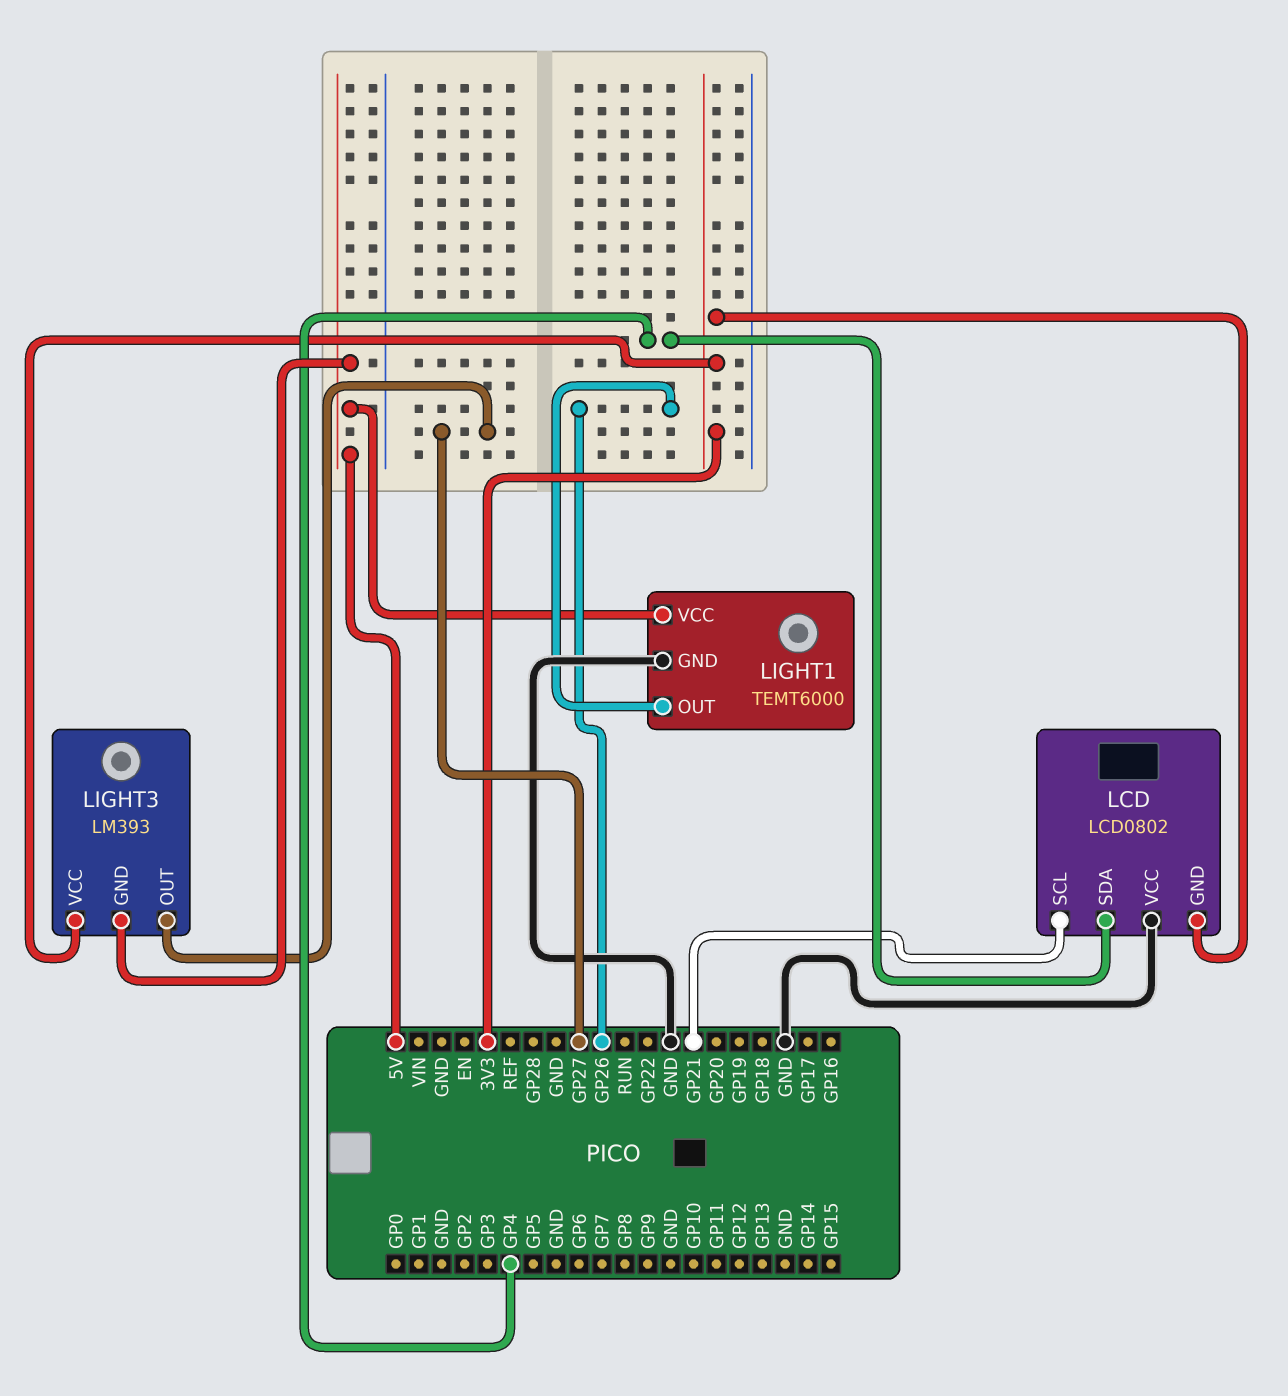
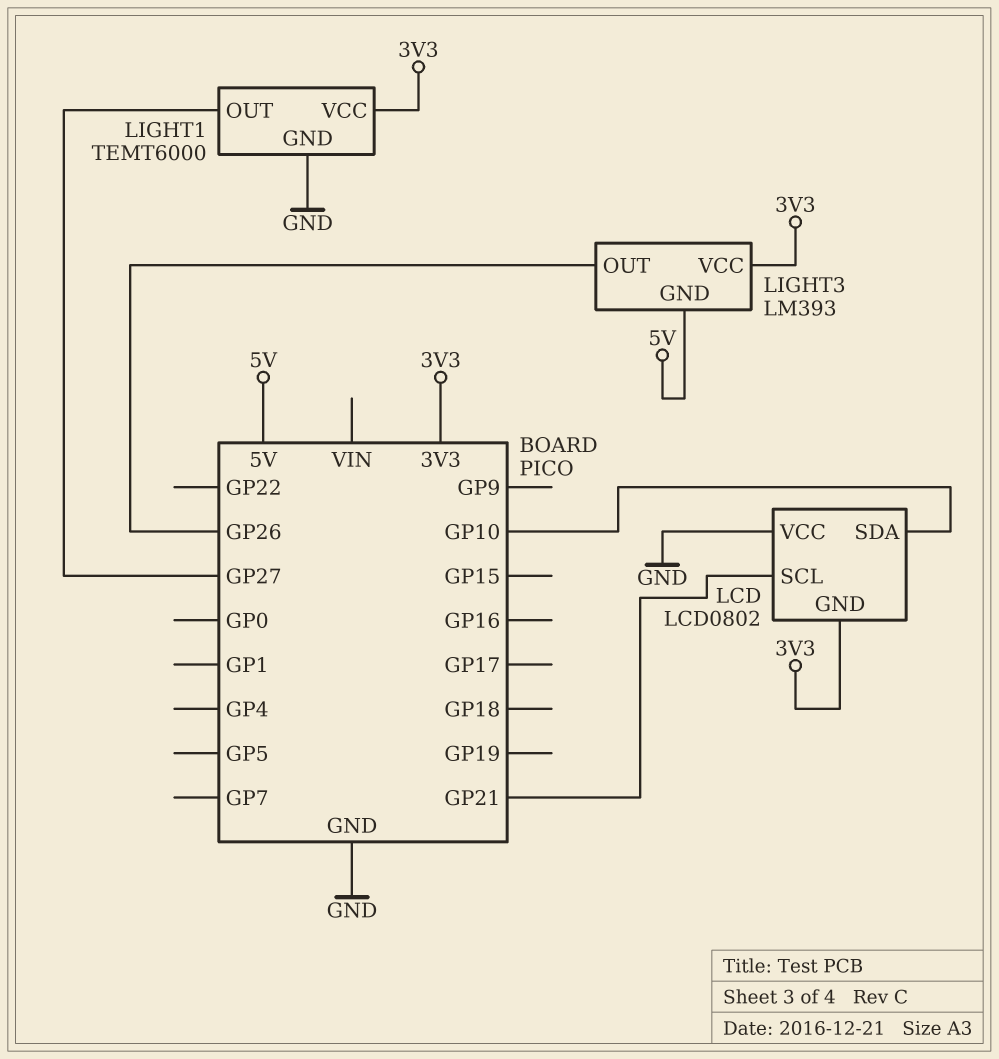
LCD pin SDA: GP4 -> GP10
LIGHT1 pin OUT: GP26 -> GP27
LIGHT1 pin VCC: 5V -> 3V3
LIGHT3 pin OUT: GP27 -> GP26

